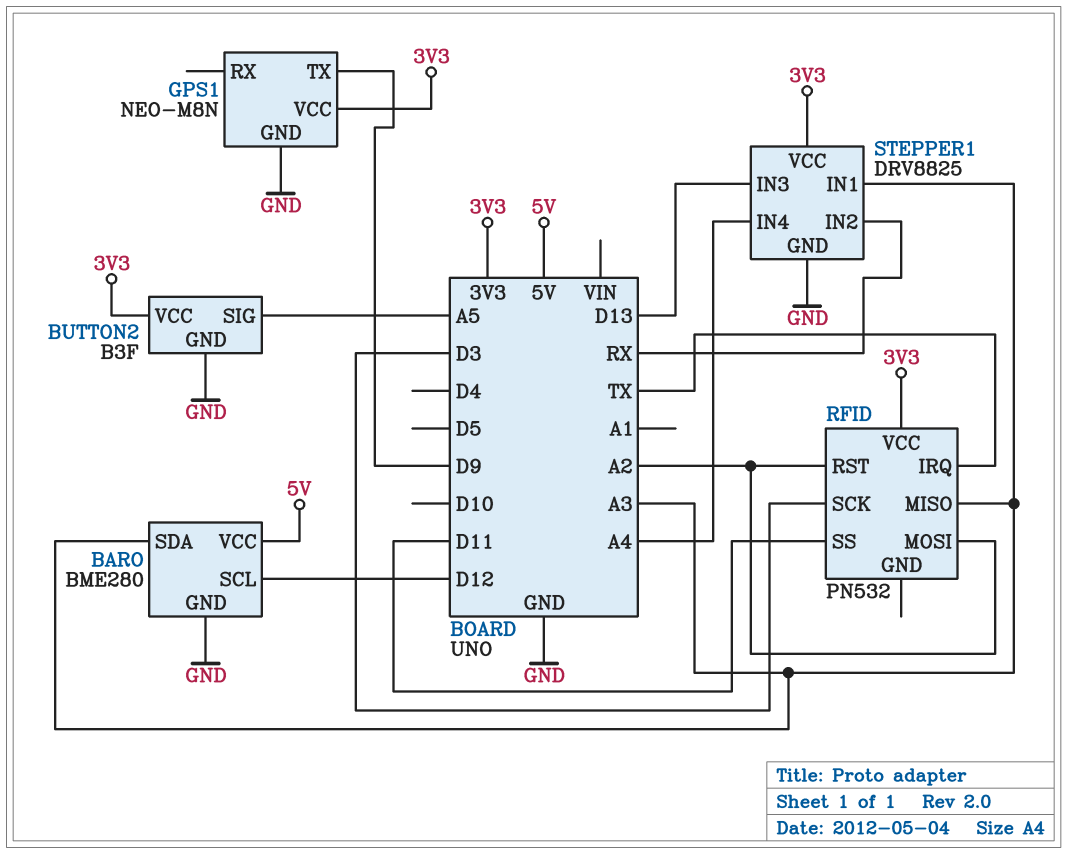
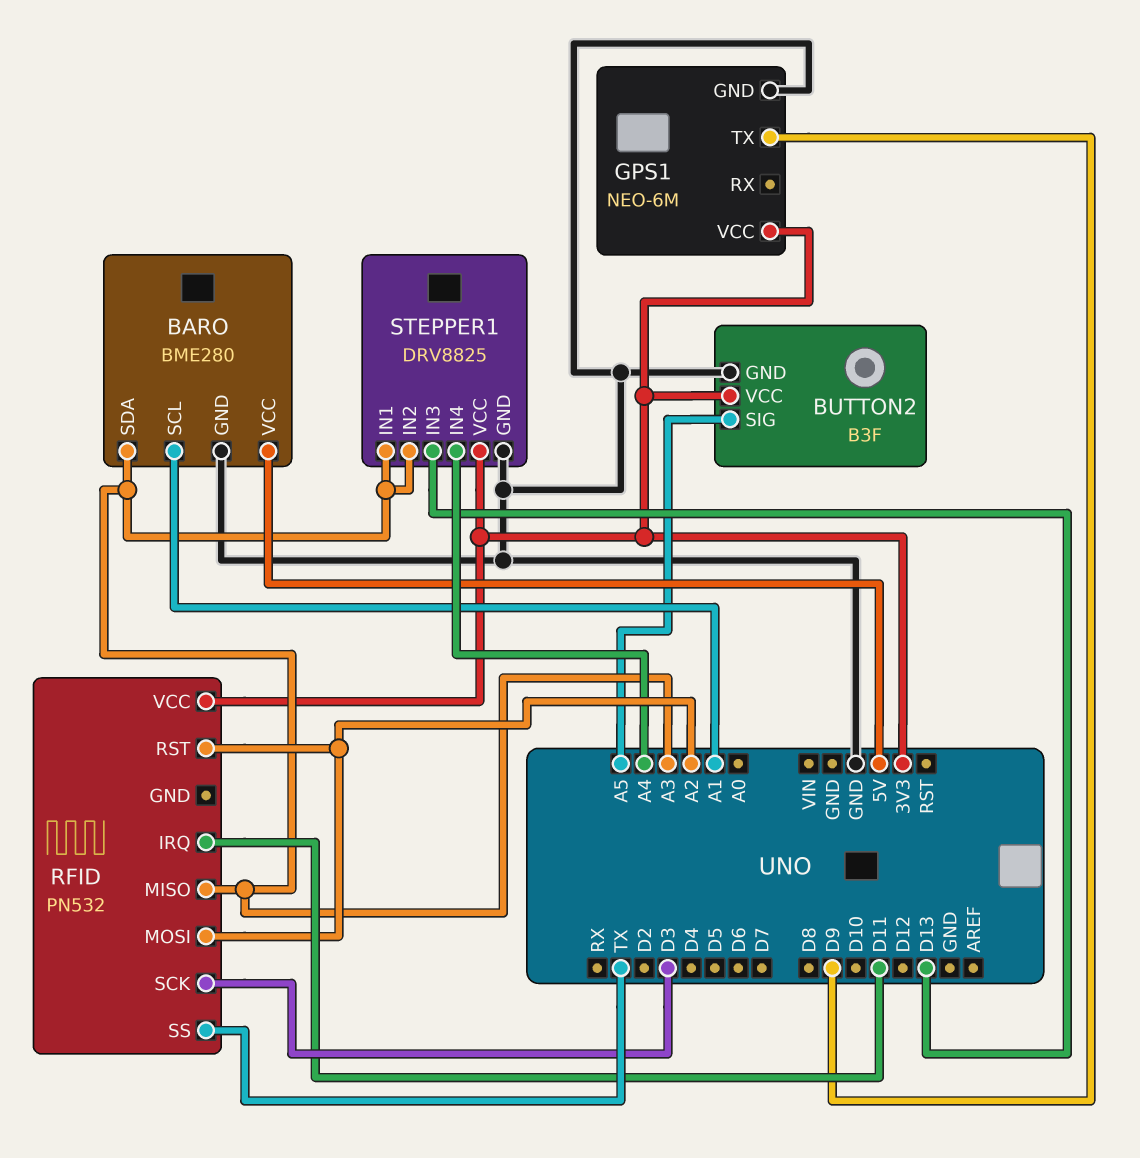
BARO pin SCL: D12 -> A1
GPS1: NEO-M8N -> NEO-6M
RFID pin IRQ: TX -> D11
RFID pin SS: D11 -> TX
STEPPER1 pin IN2: RX -> A3

